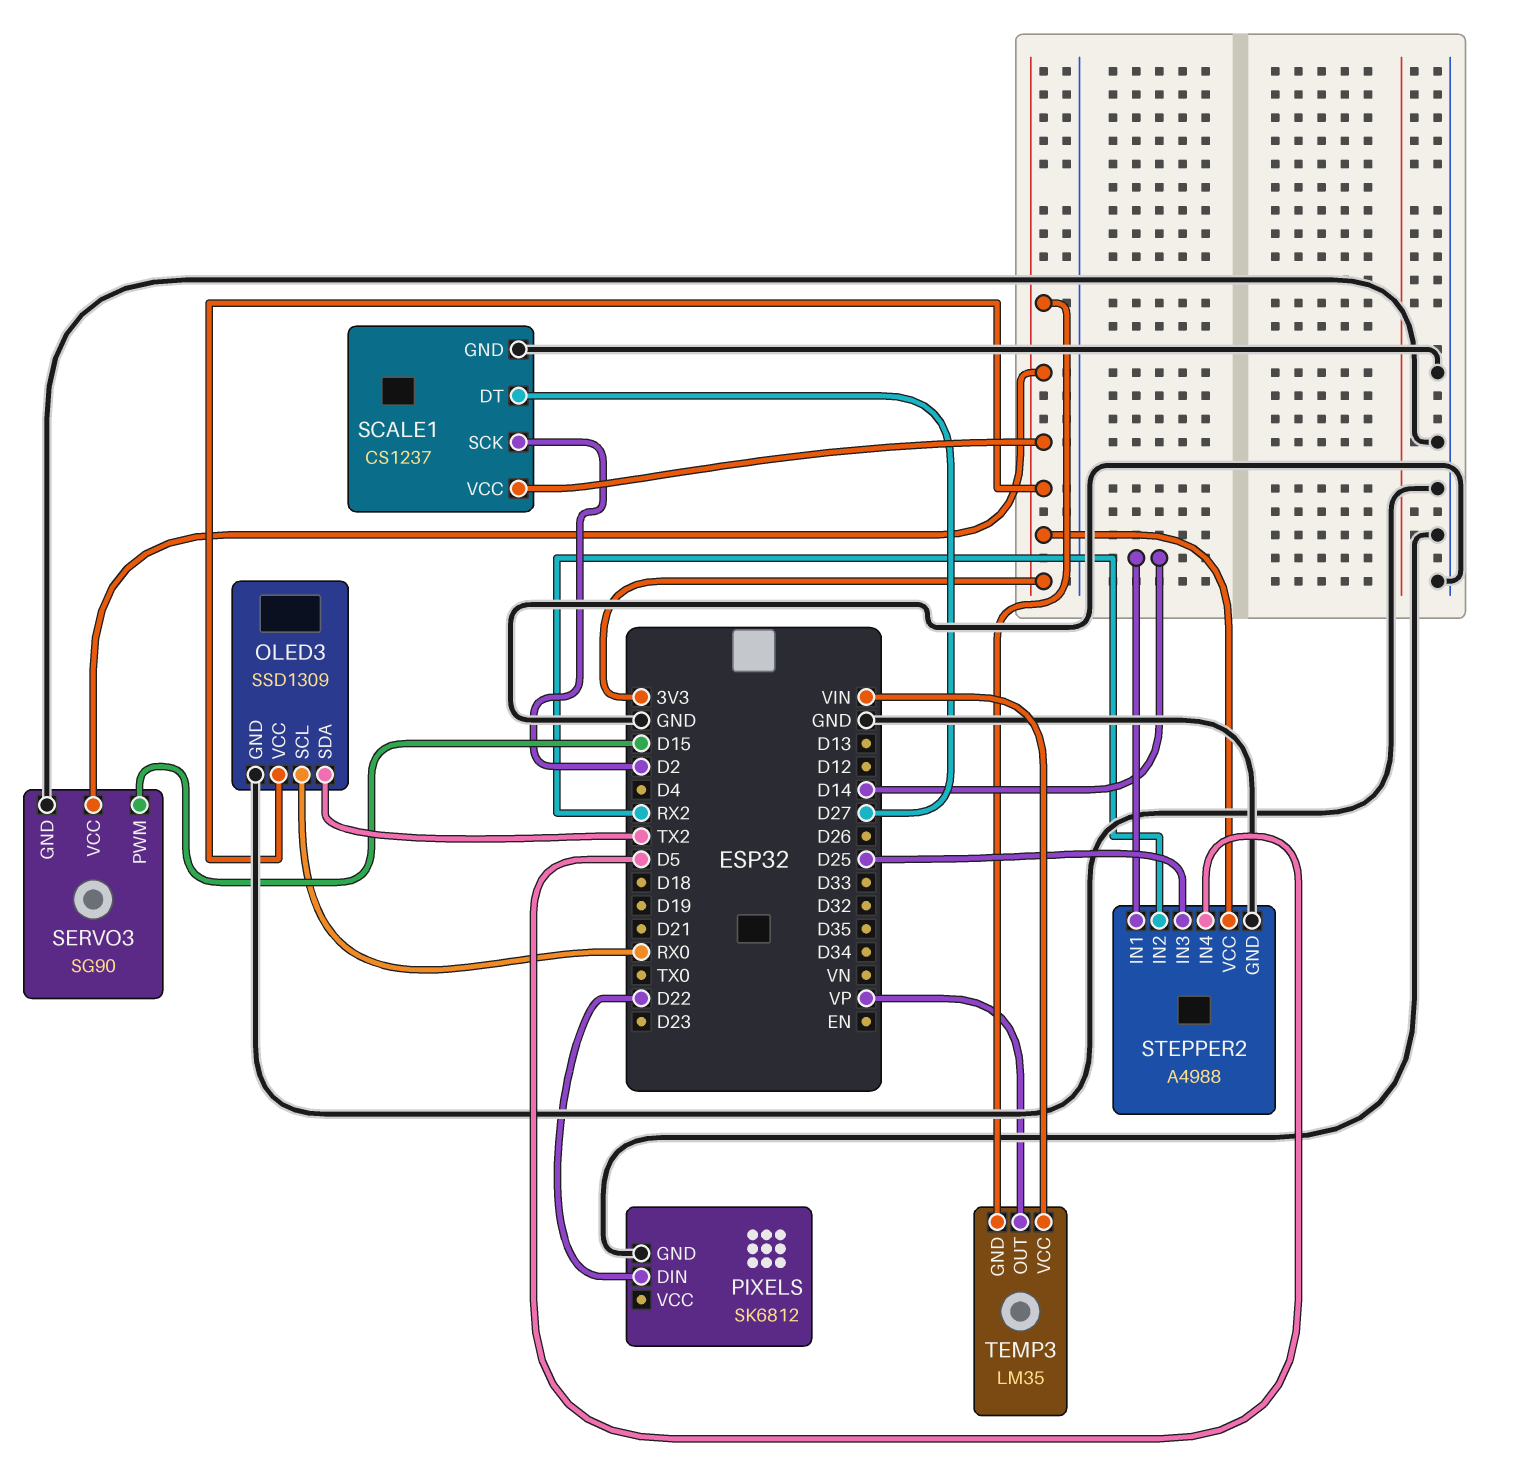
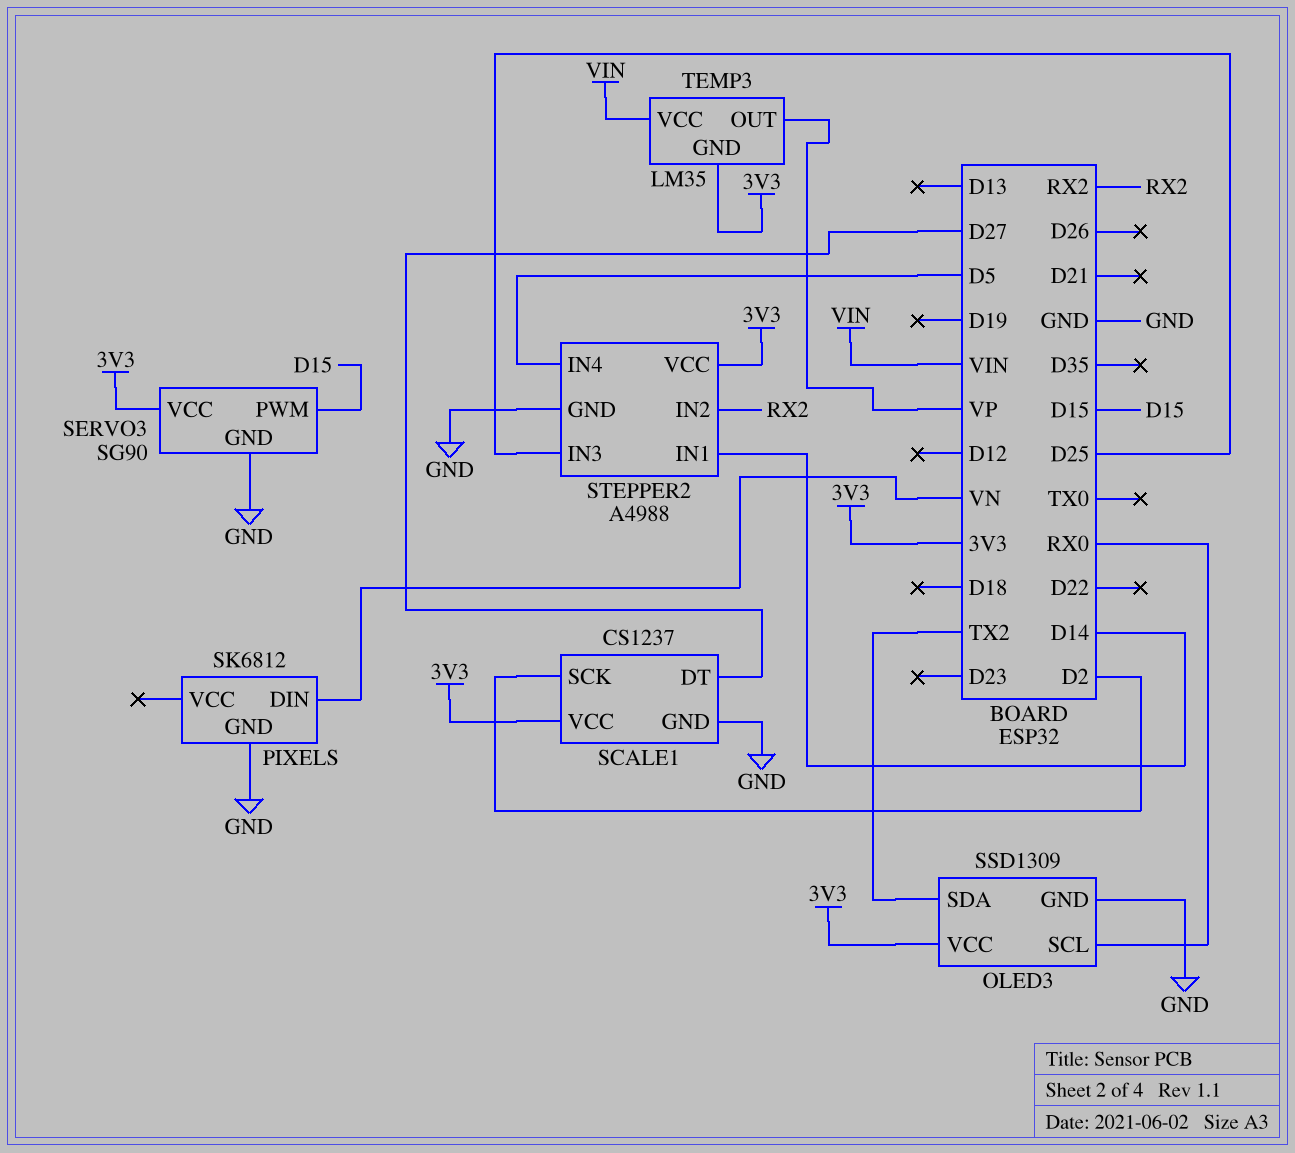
PIXELS pin DIN: D22 -> VN

